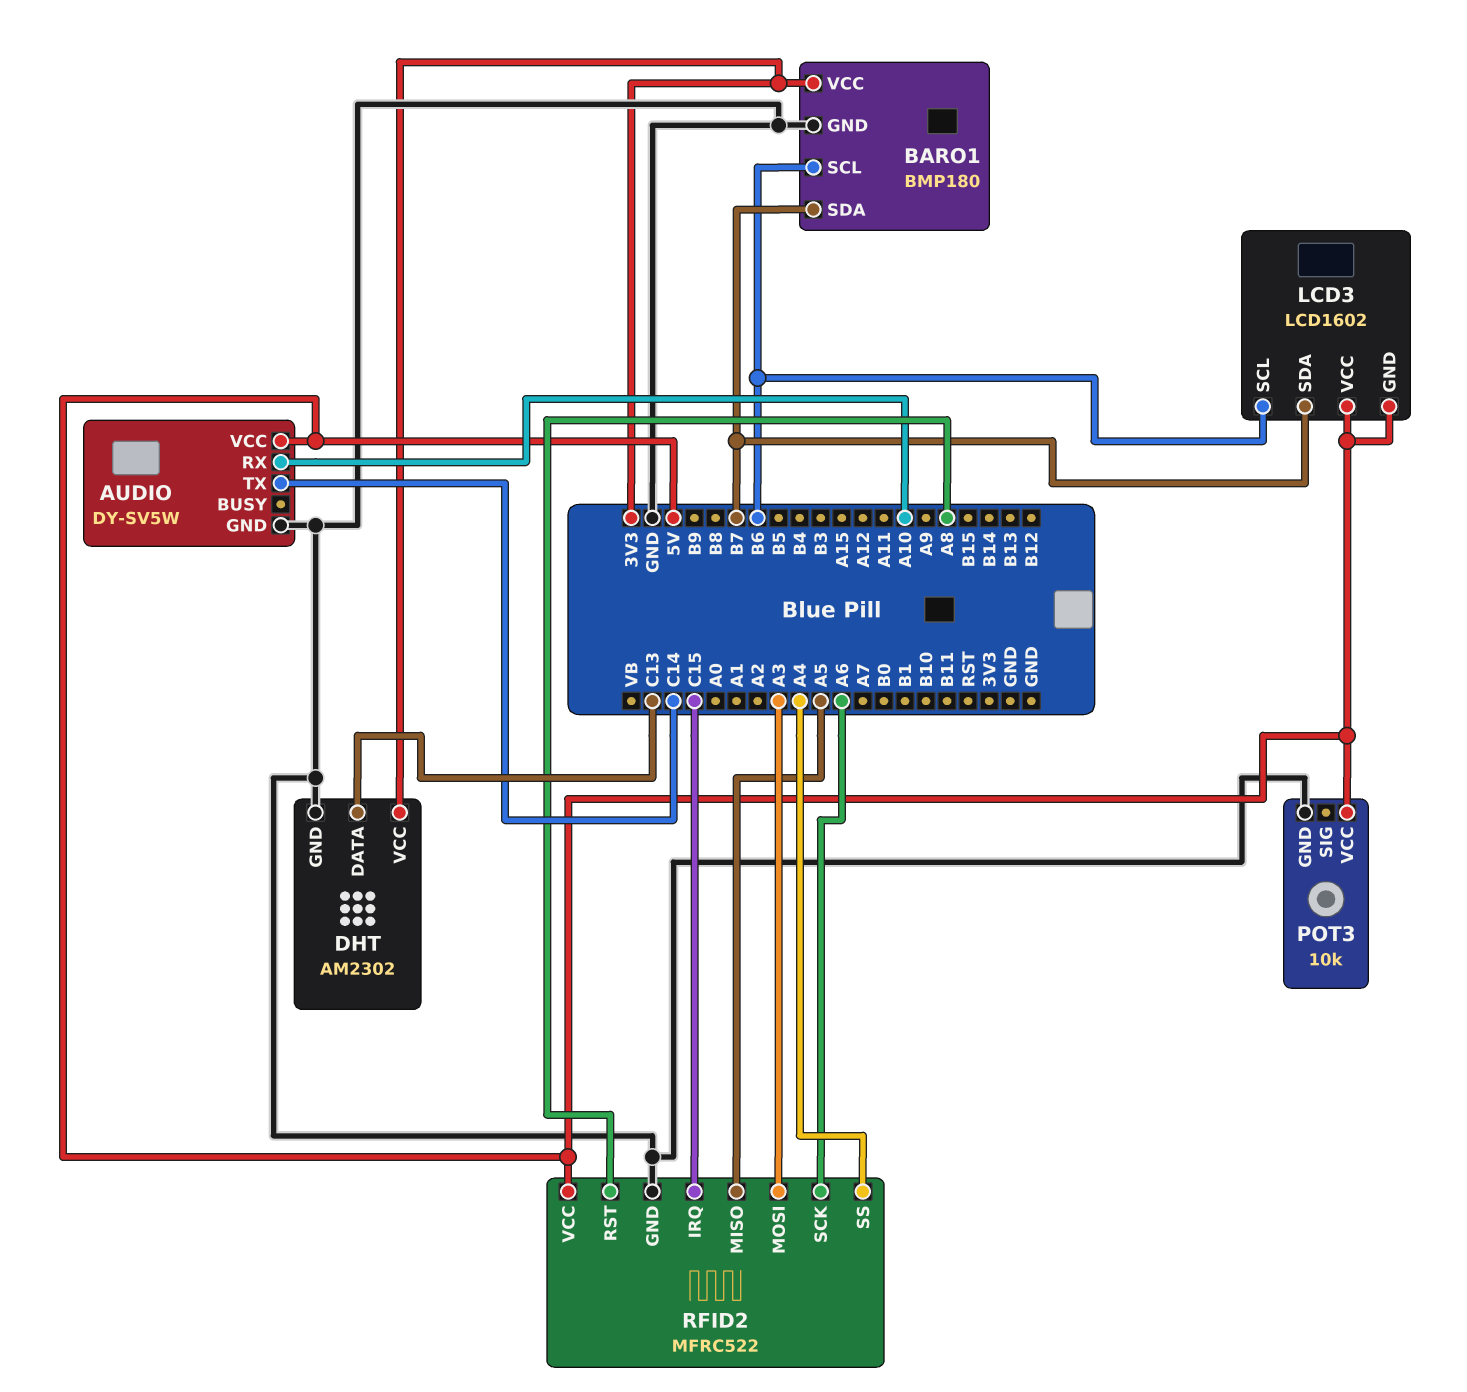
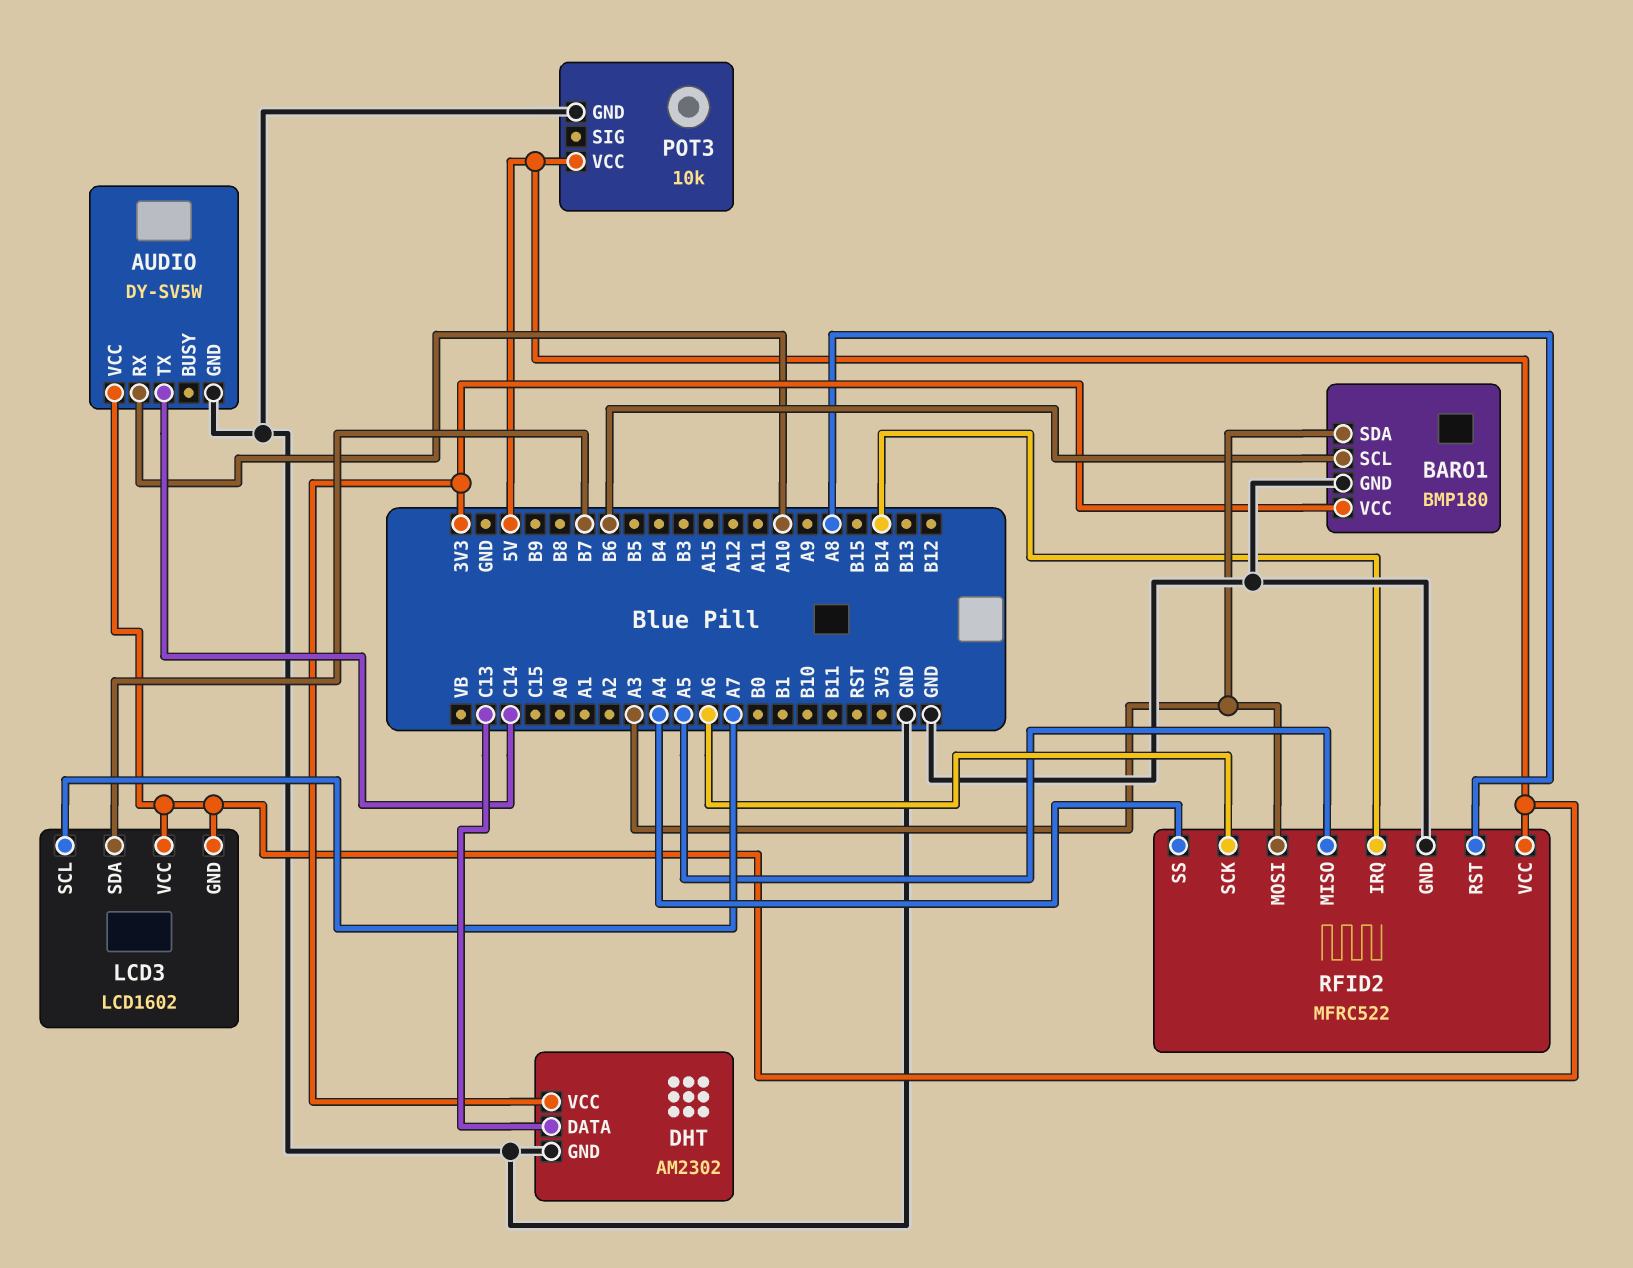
BARO1 pin SDA: B7 -> A3
LCD3 pin SCL: B6 -> A7
RFID2 pin IRQ: C15 -> B14

